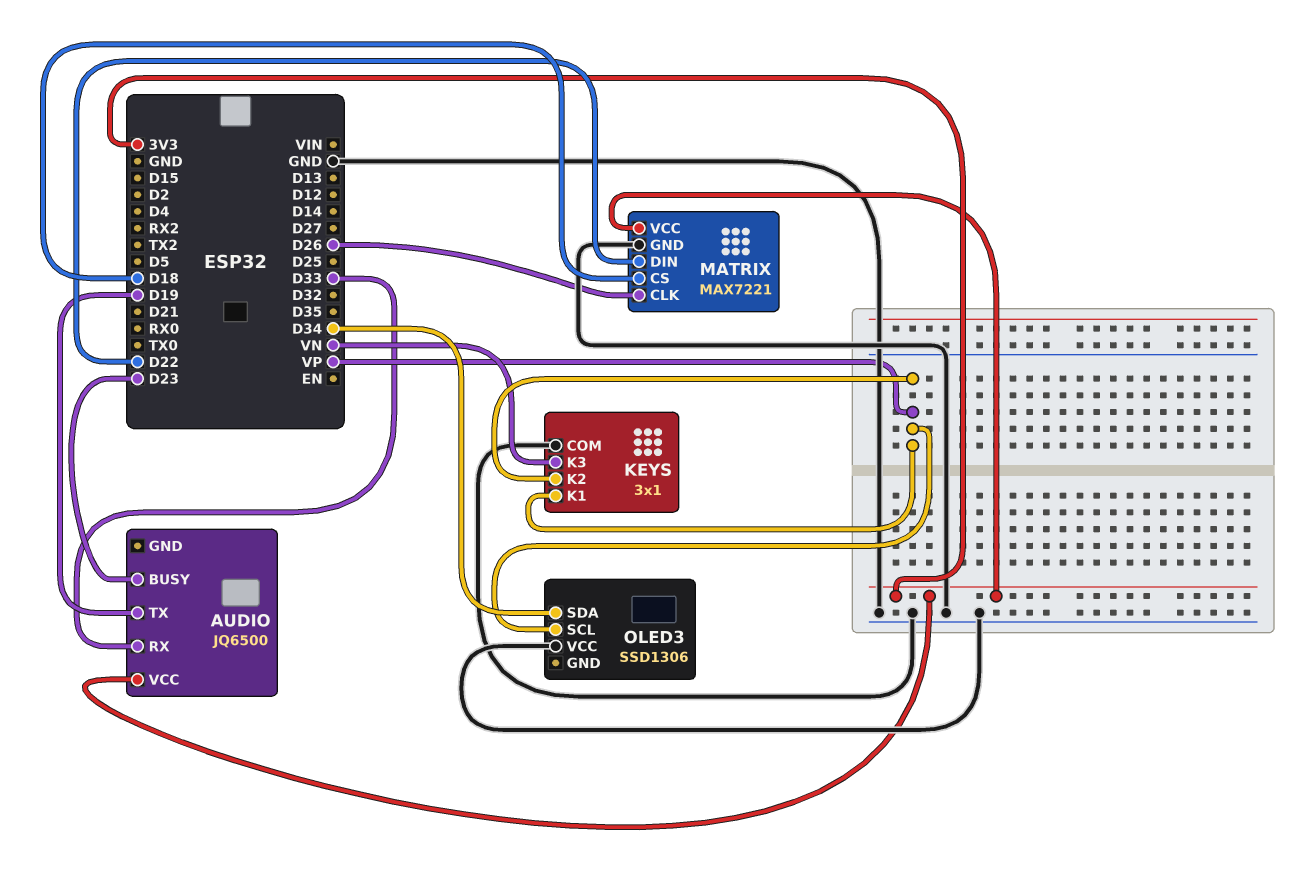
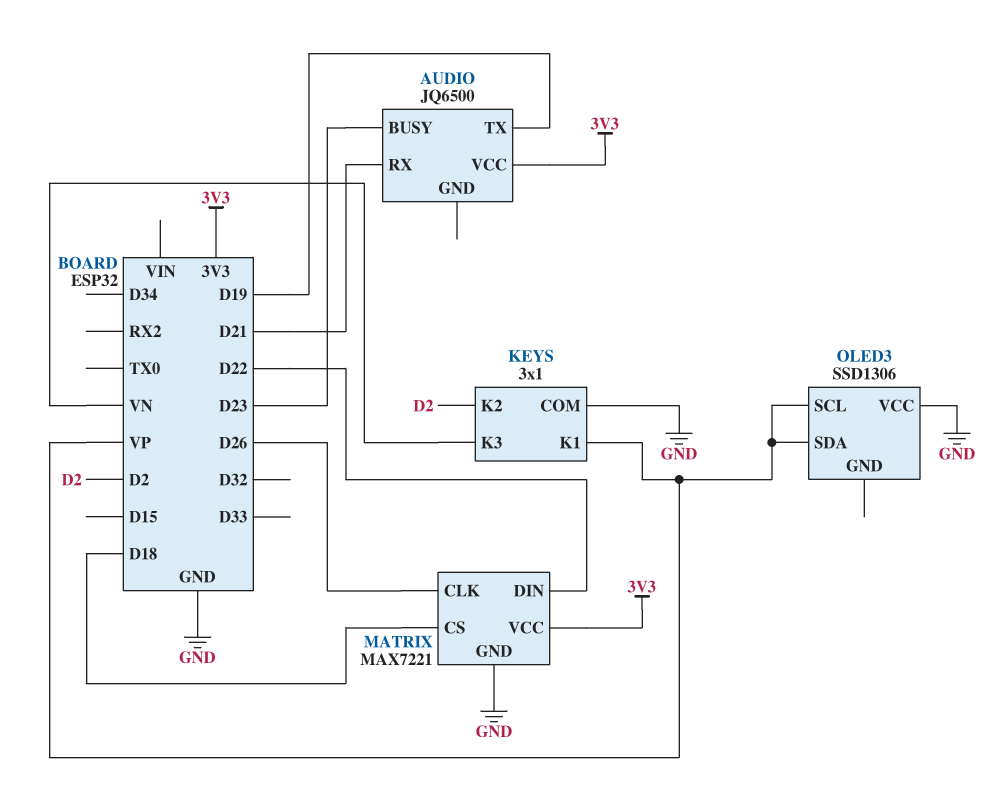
AUDIO pin RX: D33 -> D21
KEYS pin K2: VP -> D2
OLED3 pin SDA: D34 -> VP

